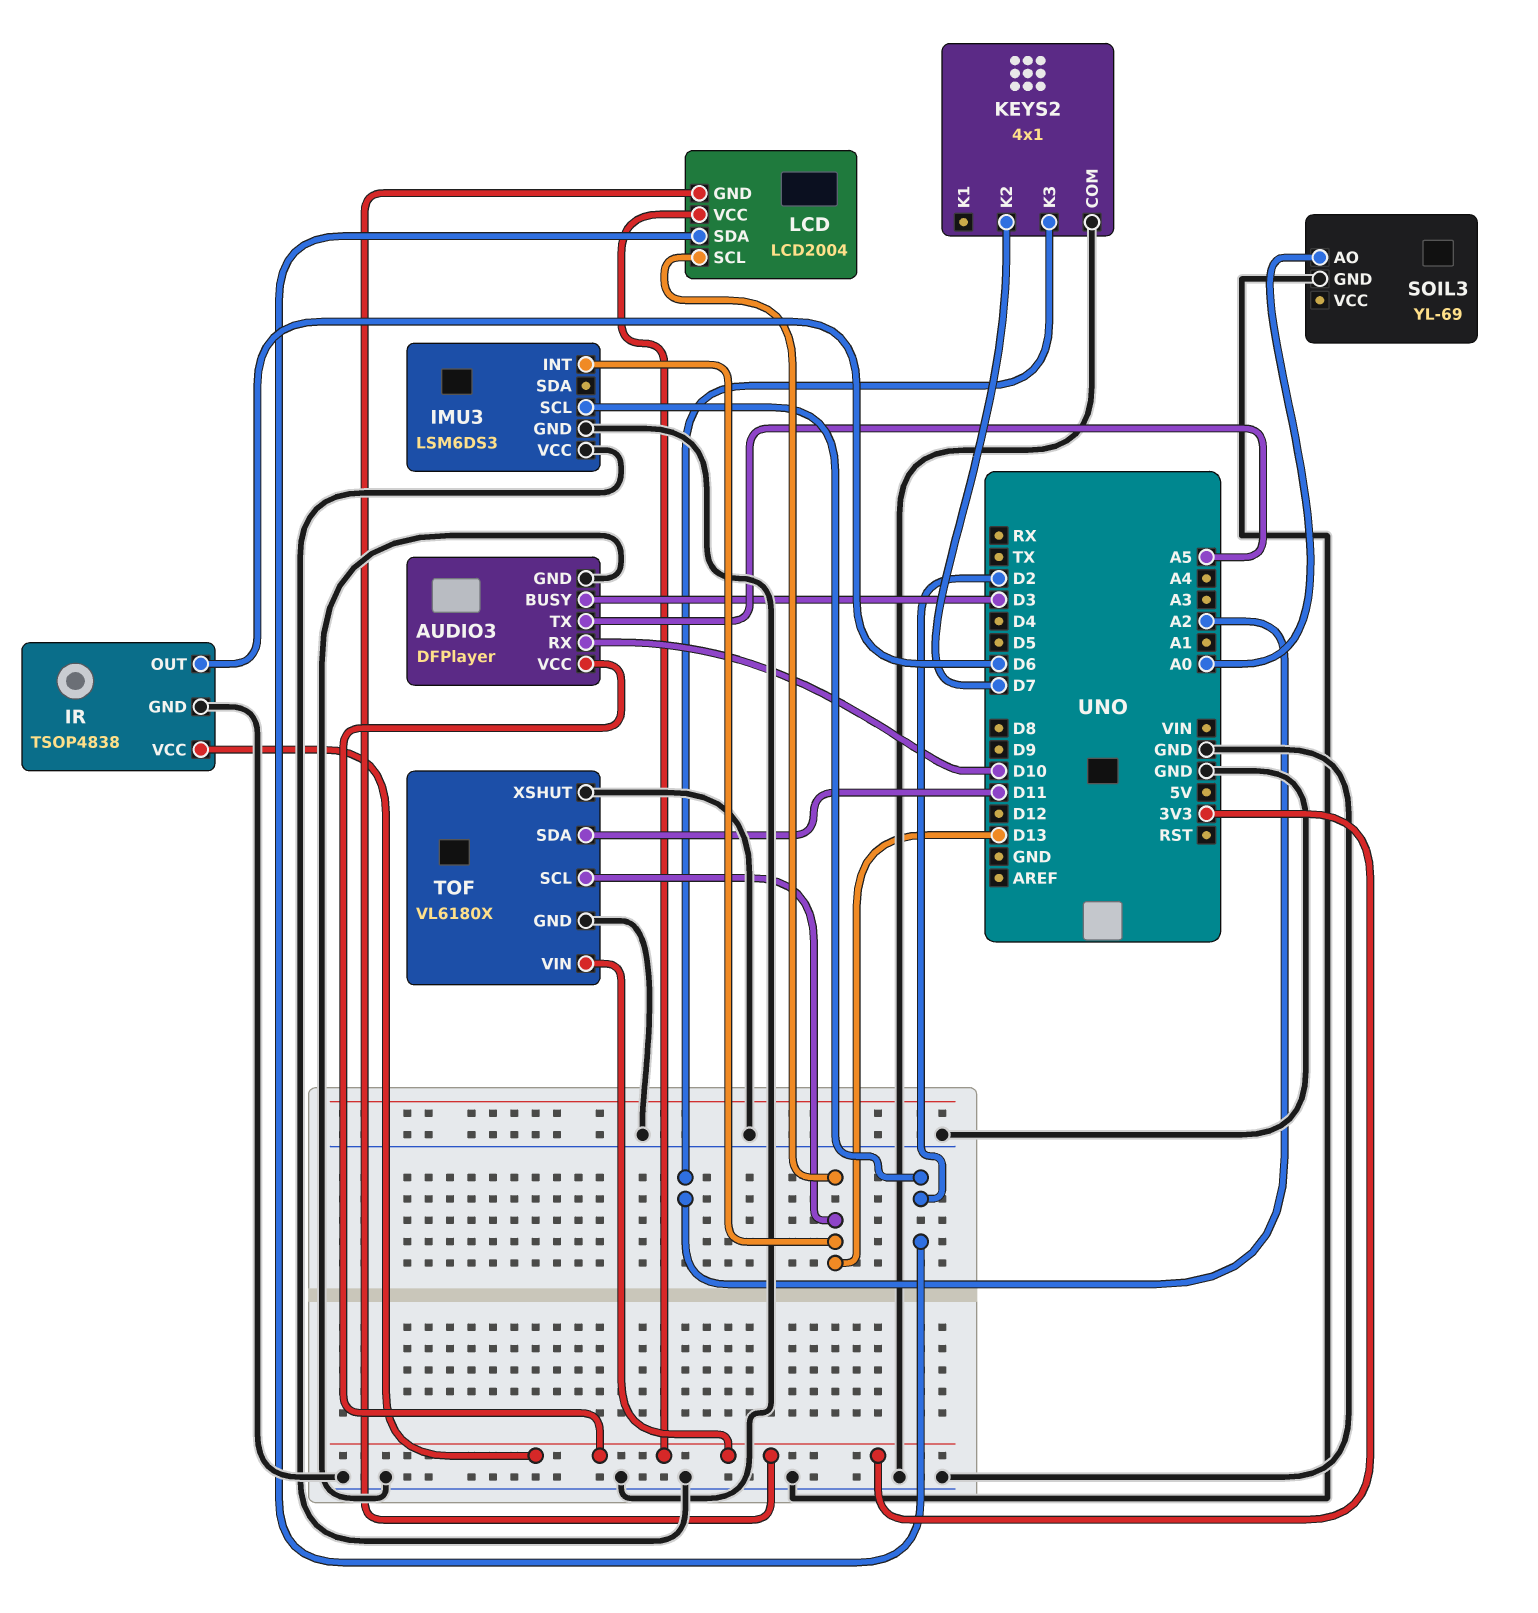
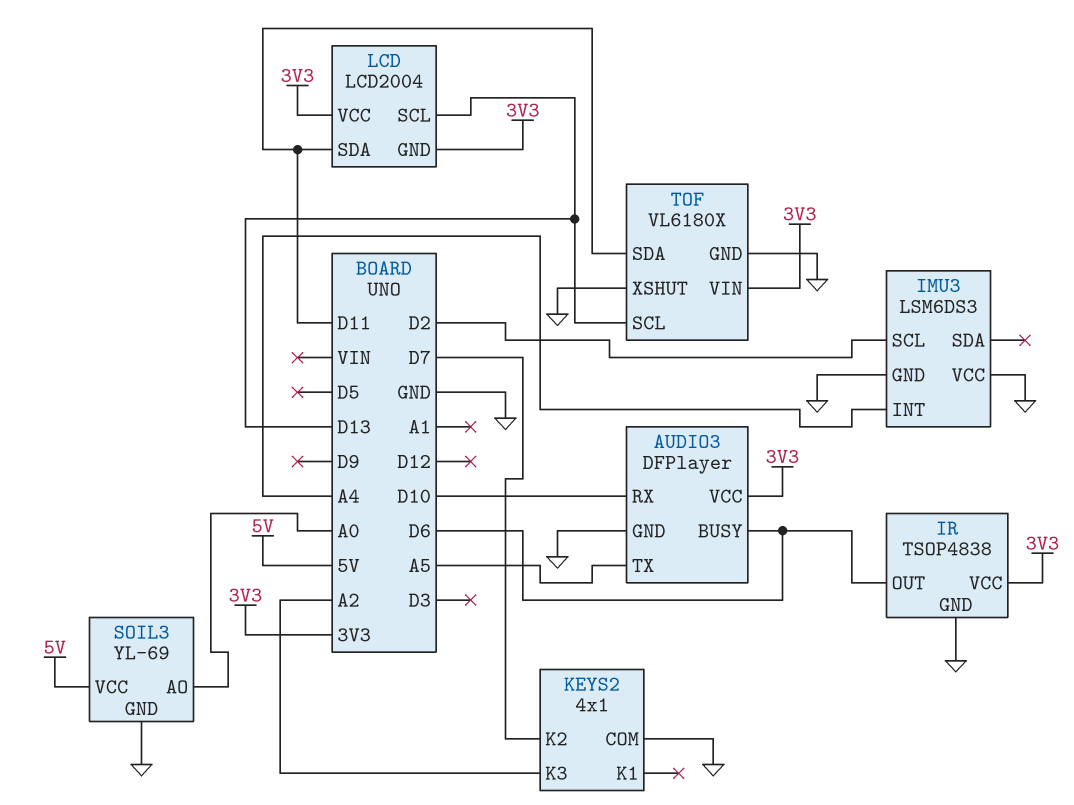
AUDIO3 pin BUSY: D3 -> D6
IMU3 pin INT: D13 -> A4
LCD pin SDA: D2 -> D11
SOIL3 pin VCC: none -> 5V

